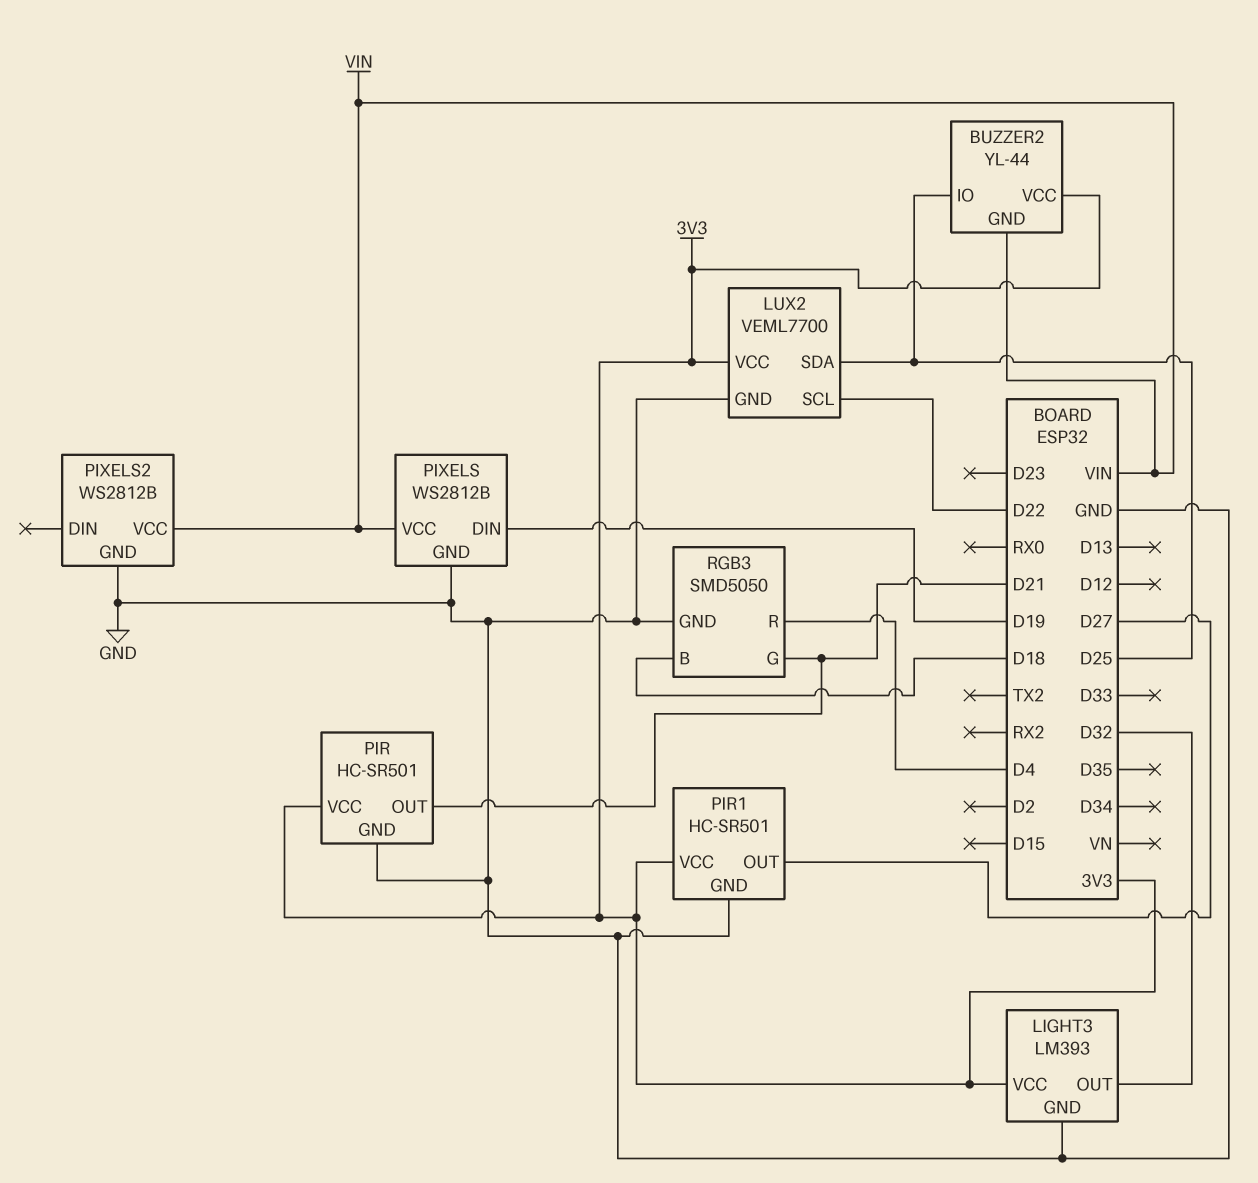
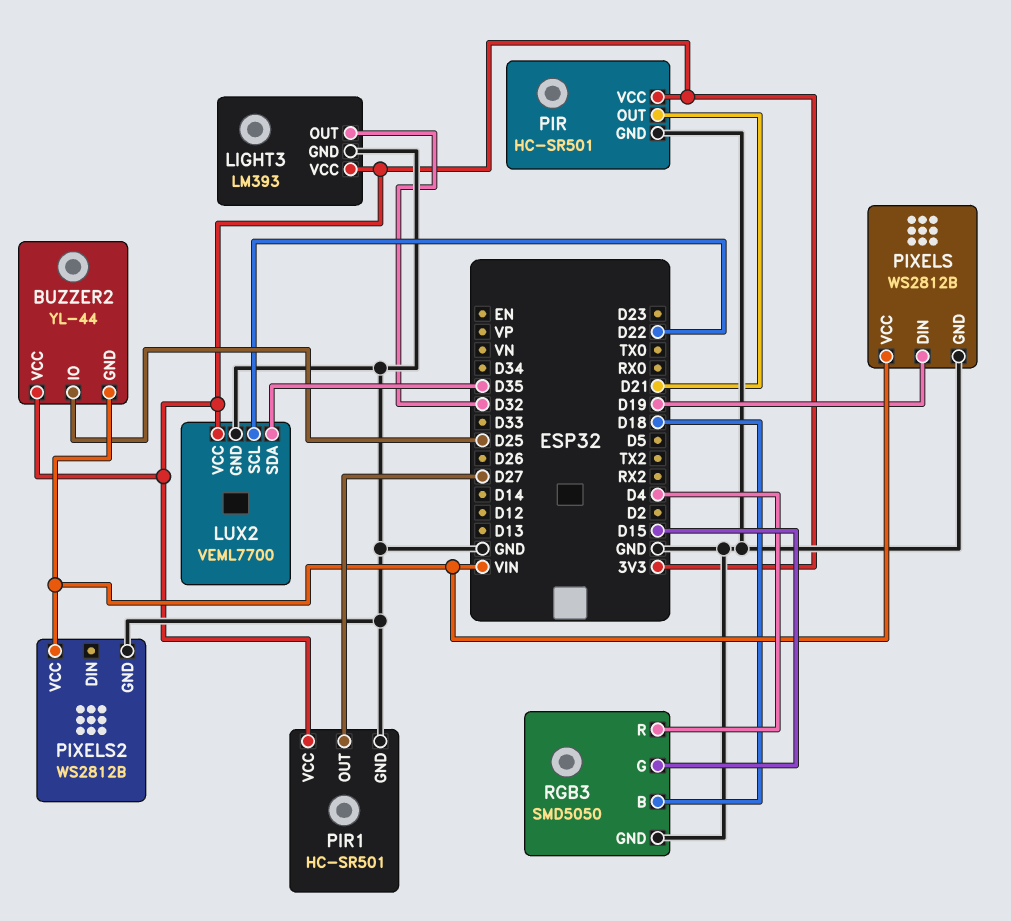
LUX2 pin SDA: D25 -> D35
RGB3 pin G: D21 -> D15

